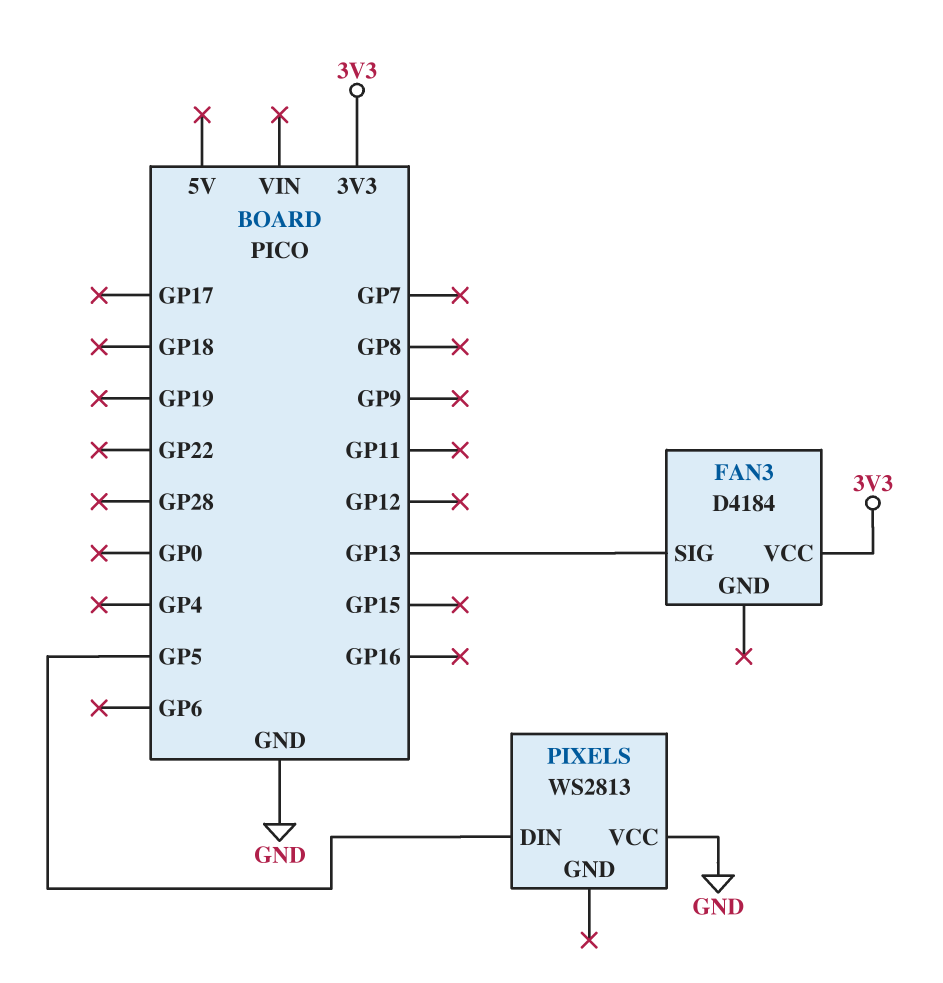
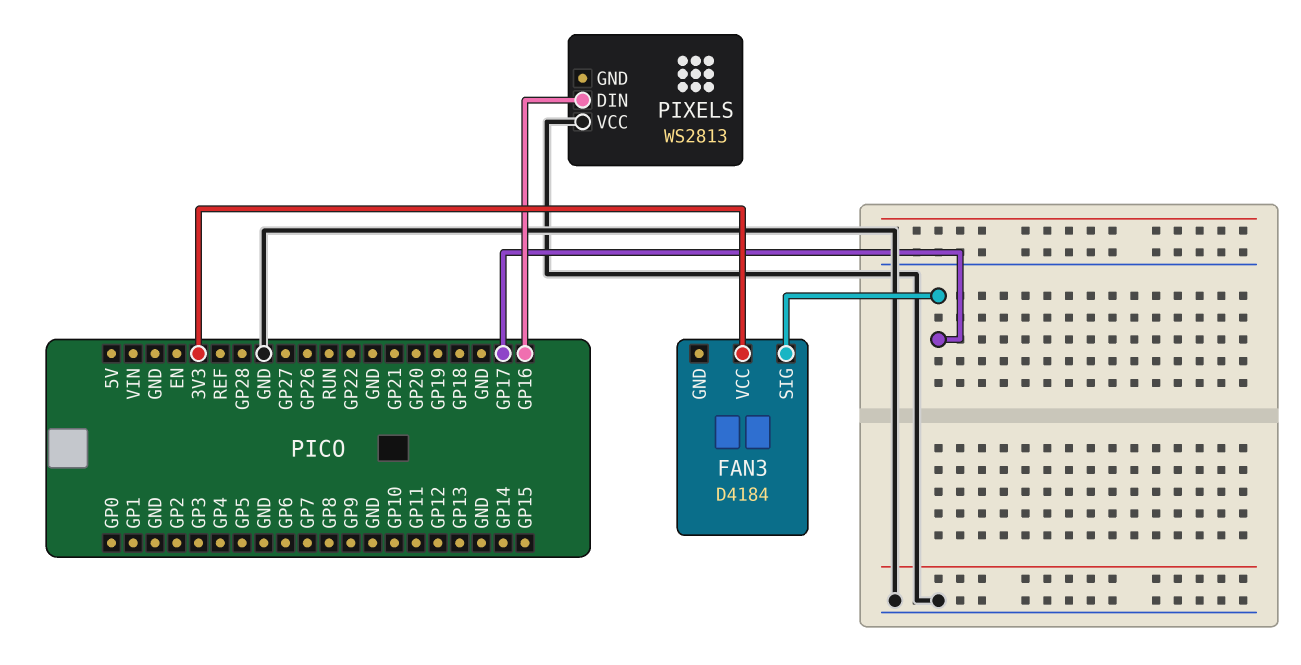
FAN3 pin SIG: GP13 -> GP17
PIXELS pin DIN: GP5 -> GP16

